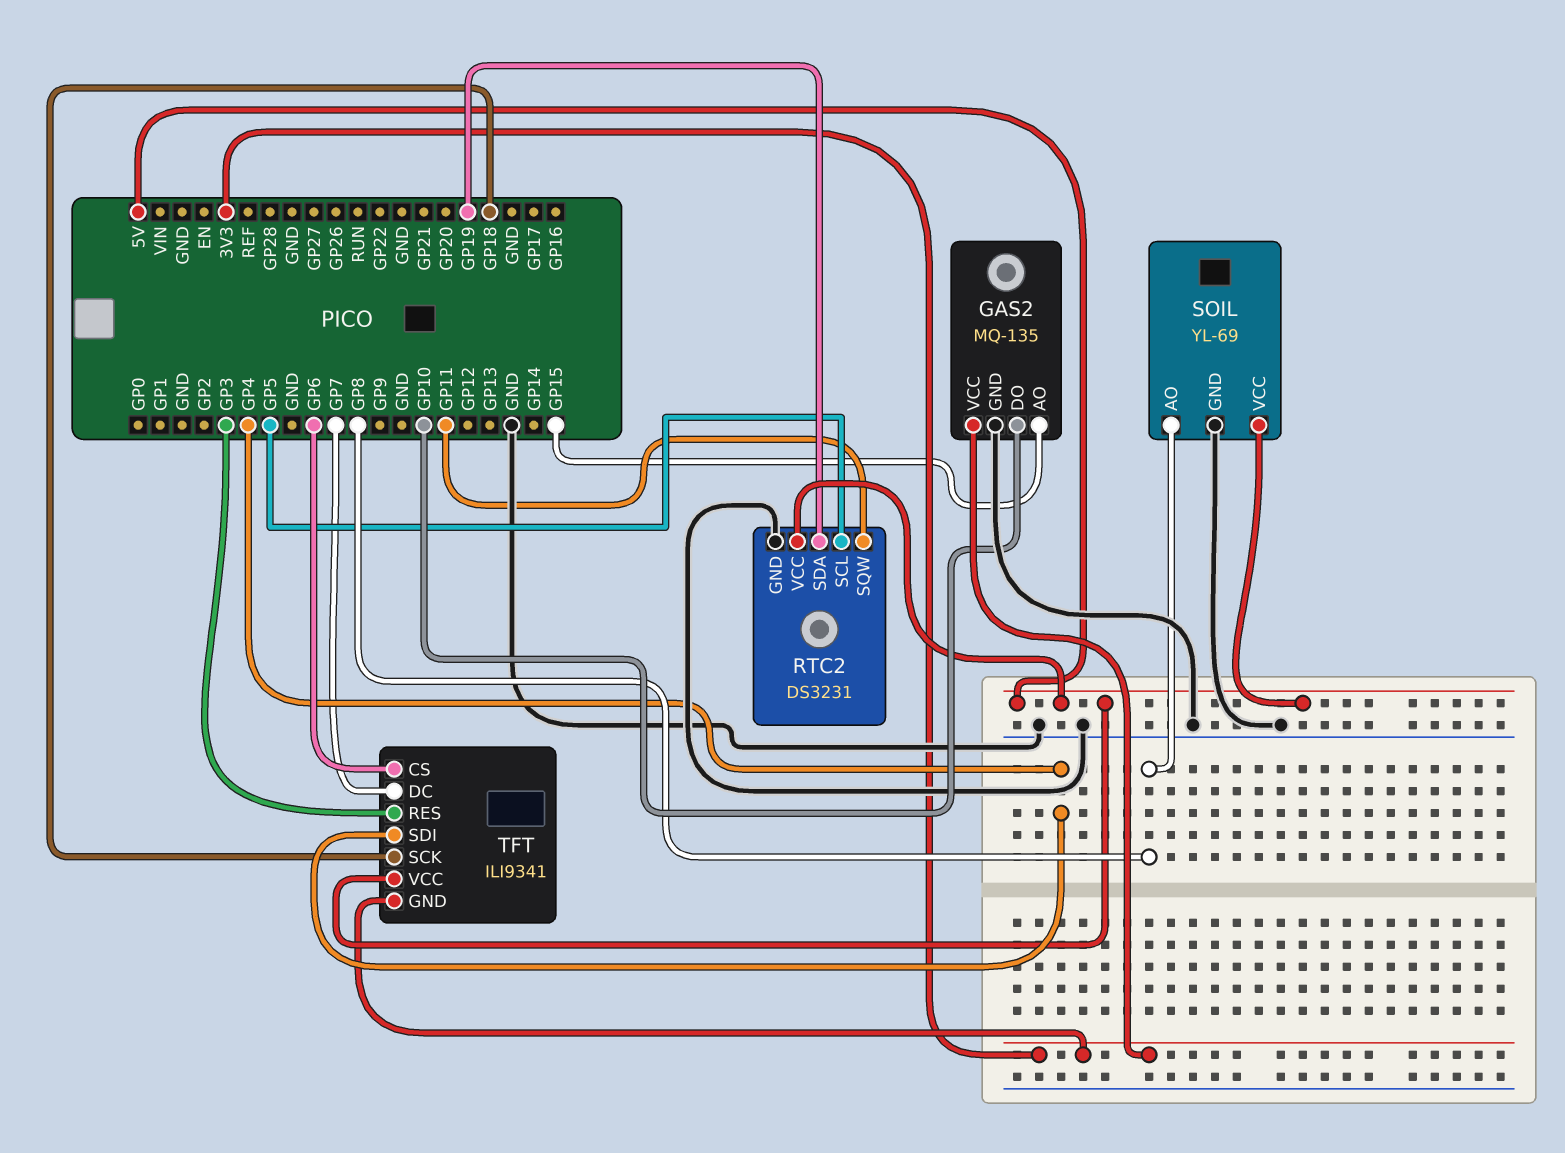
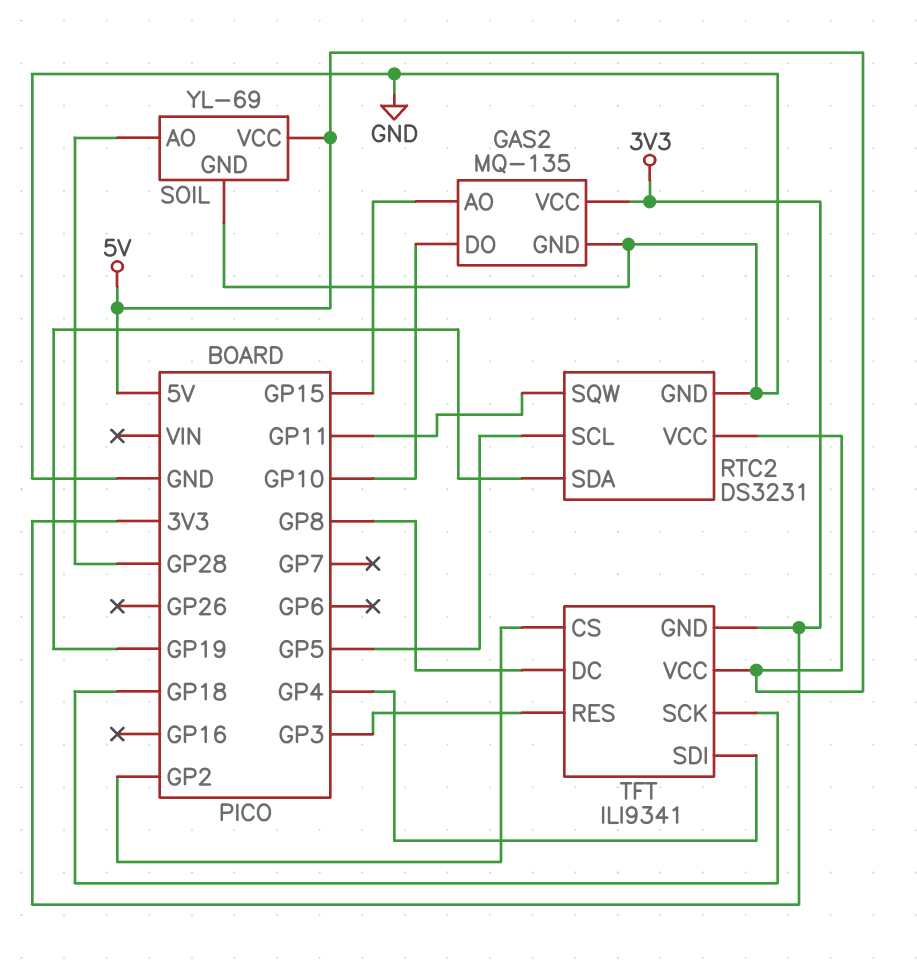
SOIL pin AO: GP8 -> GP28
TFT pin CS: GP6 -> GP2
TFT pin DC: GP7 -> GP8

